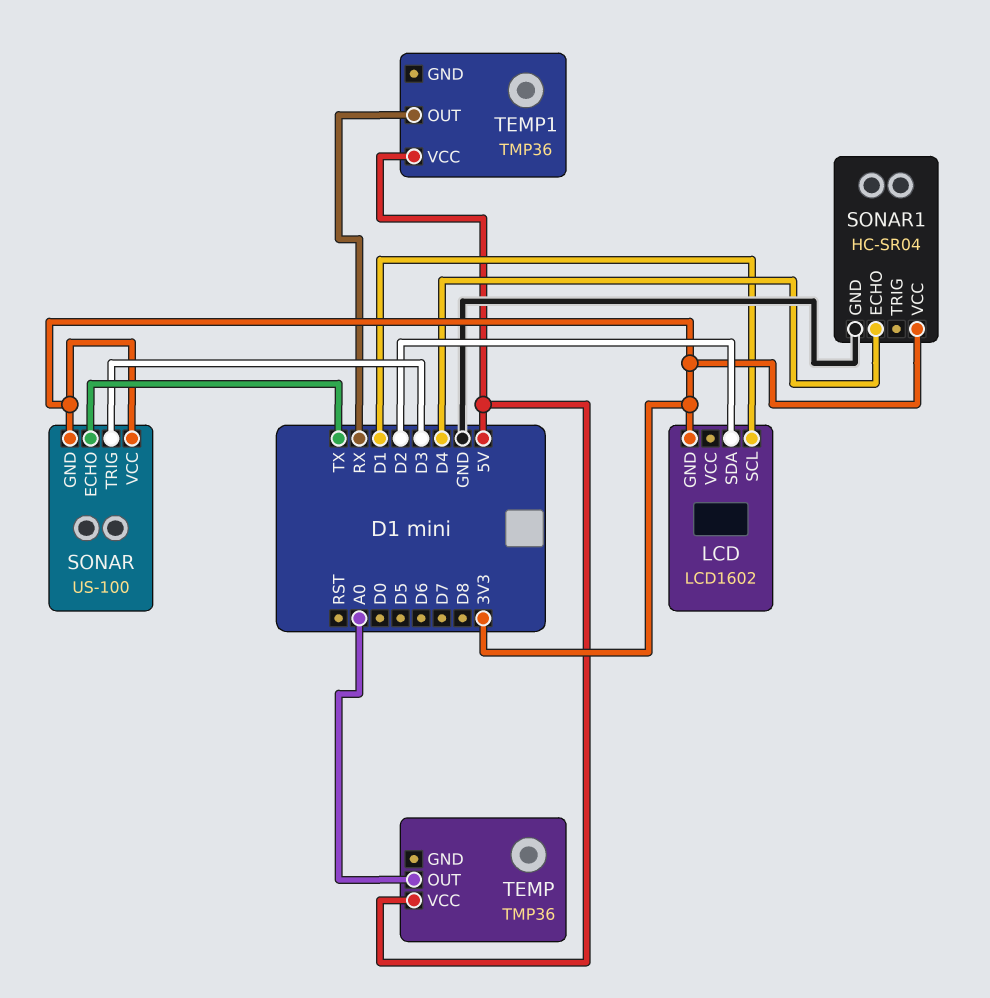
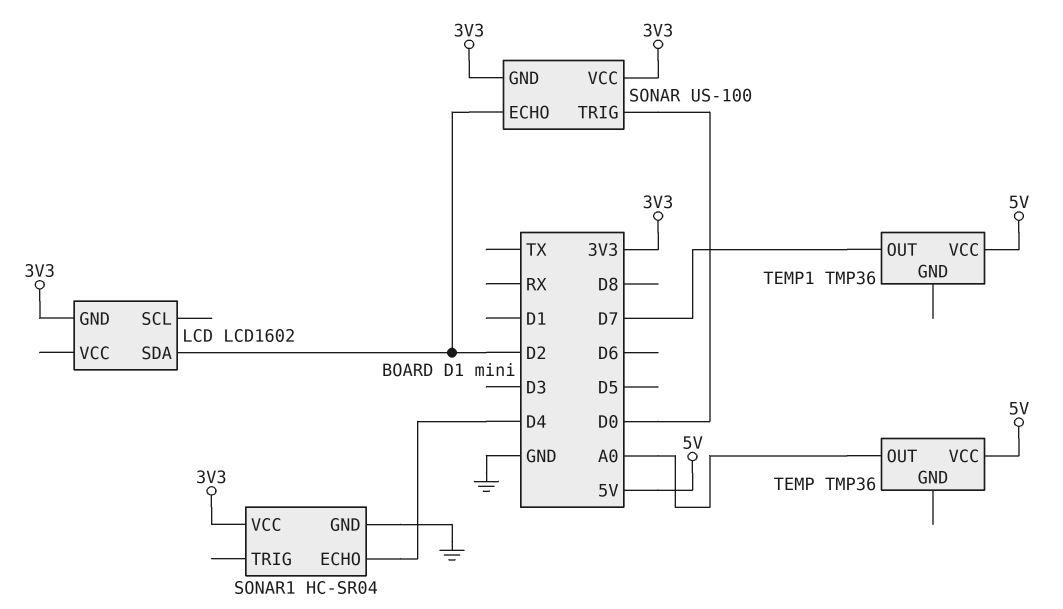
LCD pin SCL: D1 -> none
SONAR pin ECHO: TX -> D2
SONAR pin TRIG: D3 -> D0
TEMP1 pin OUT: RX -> D7

